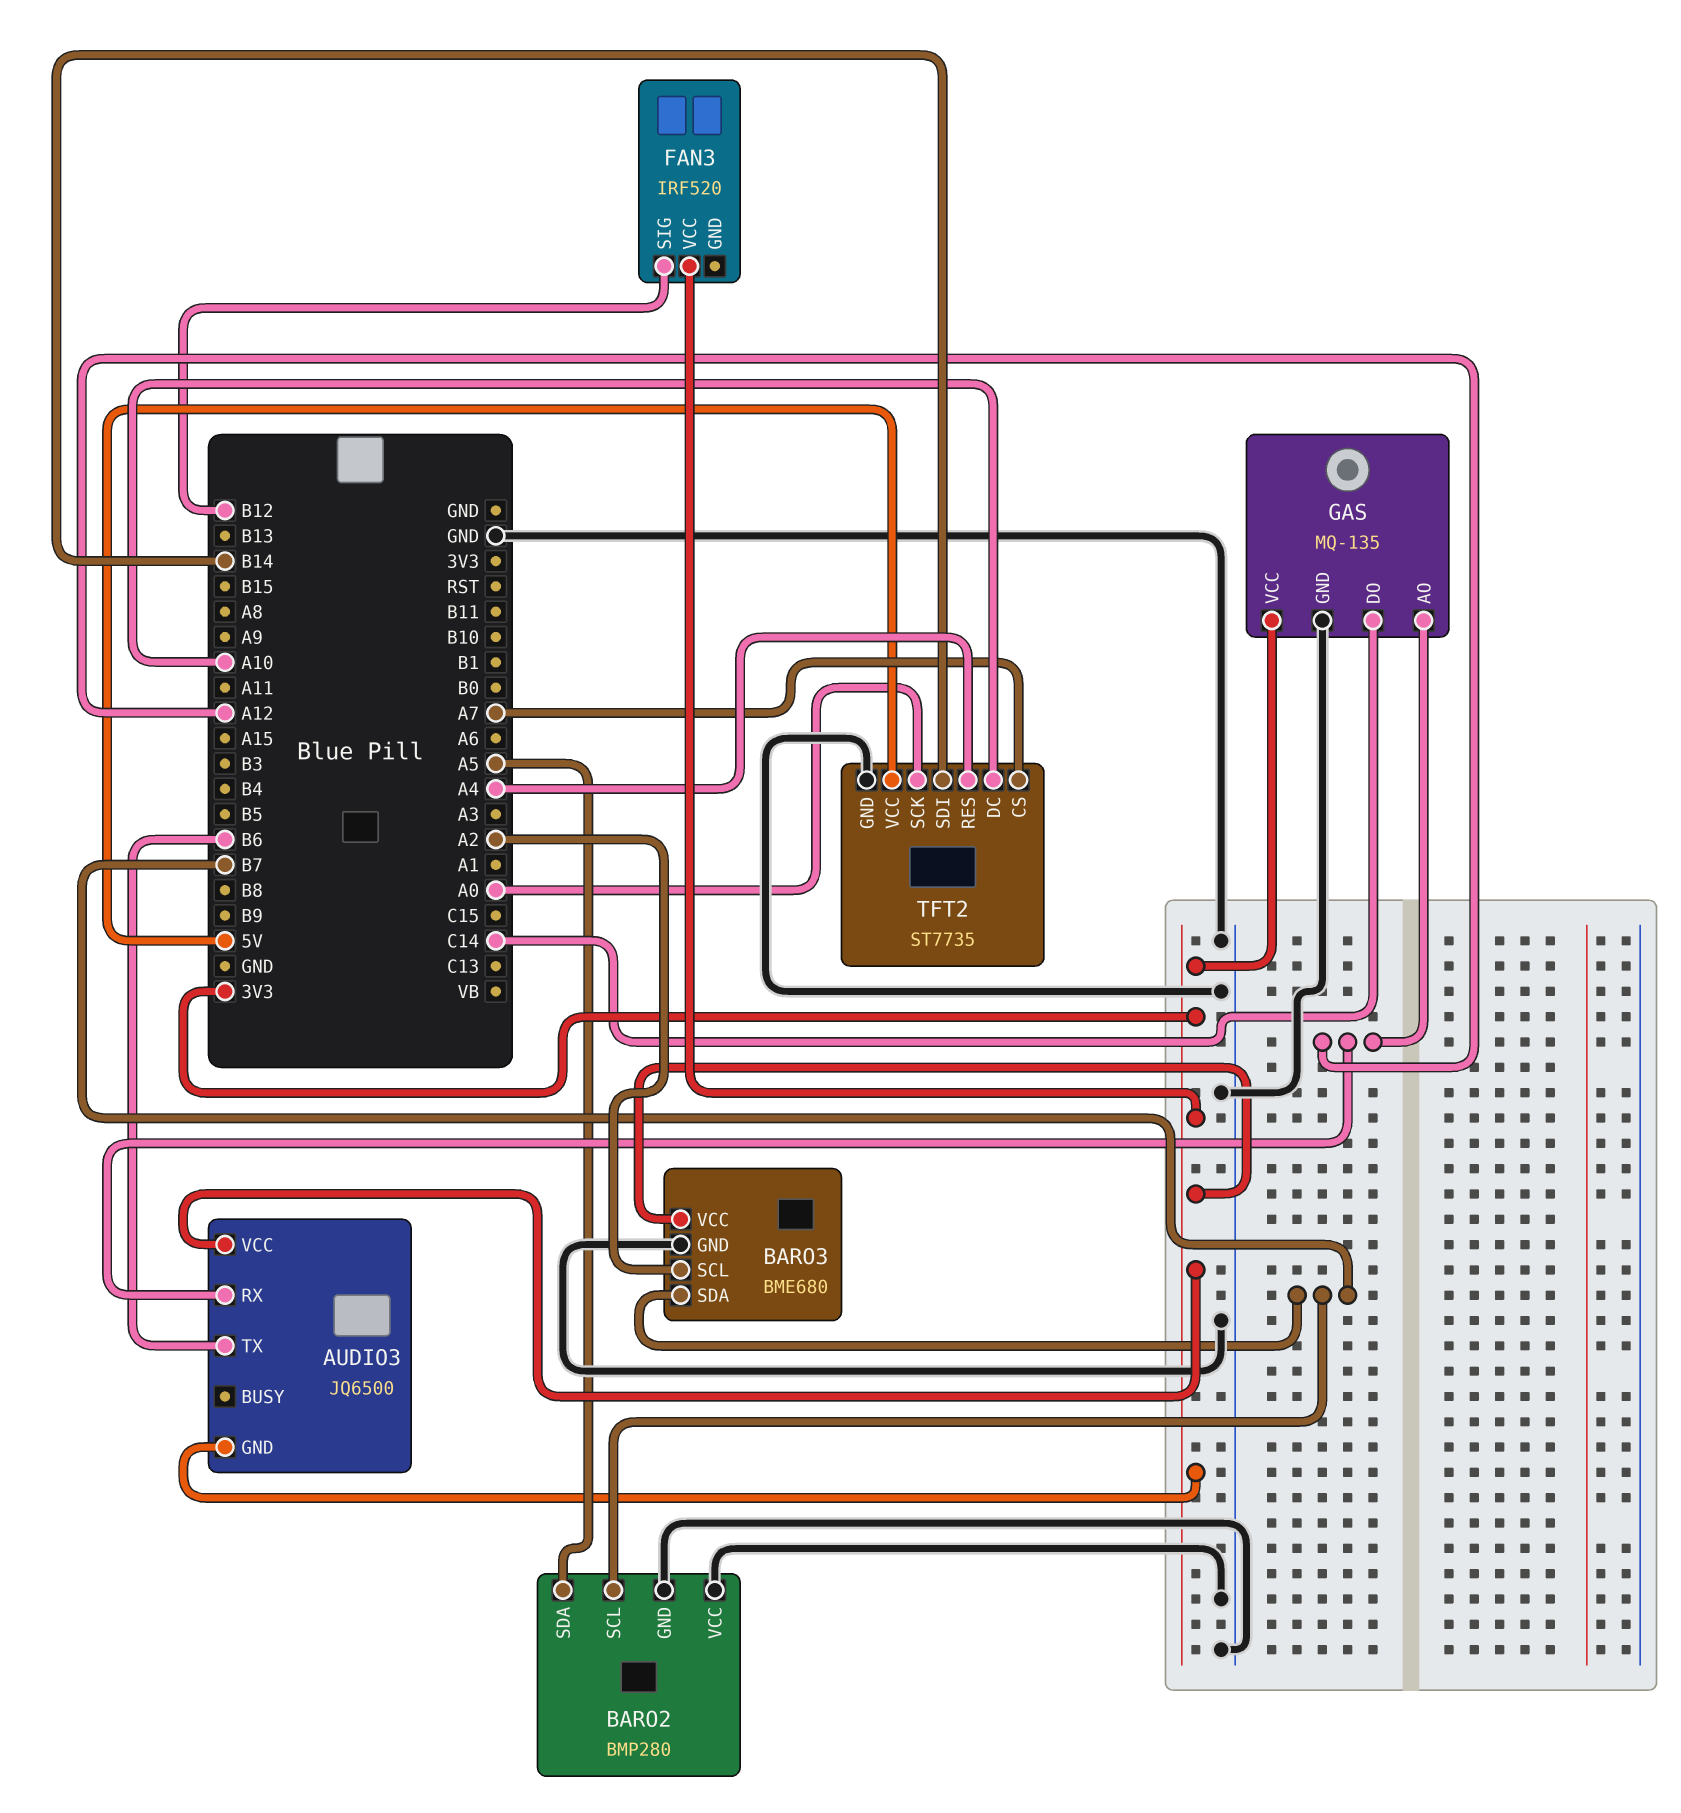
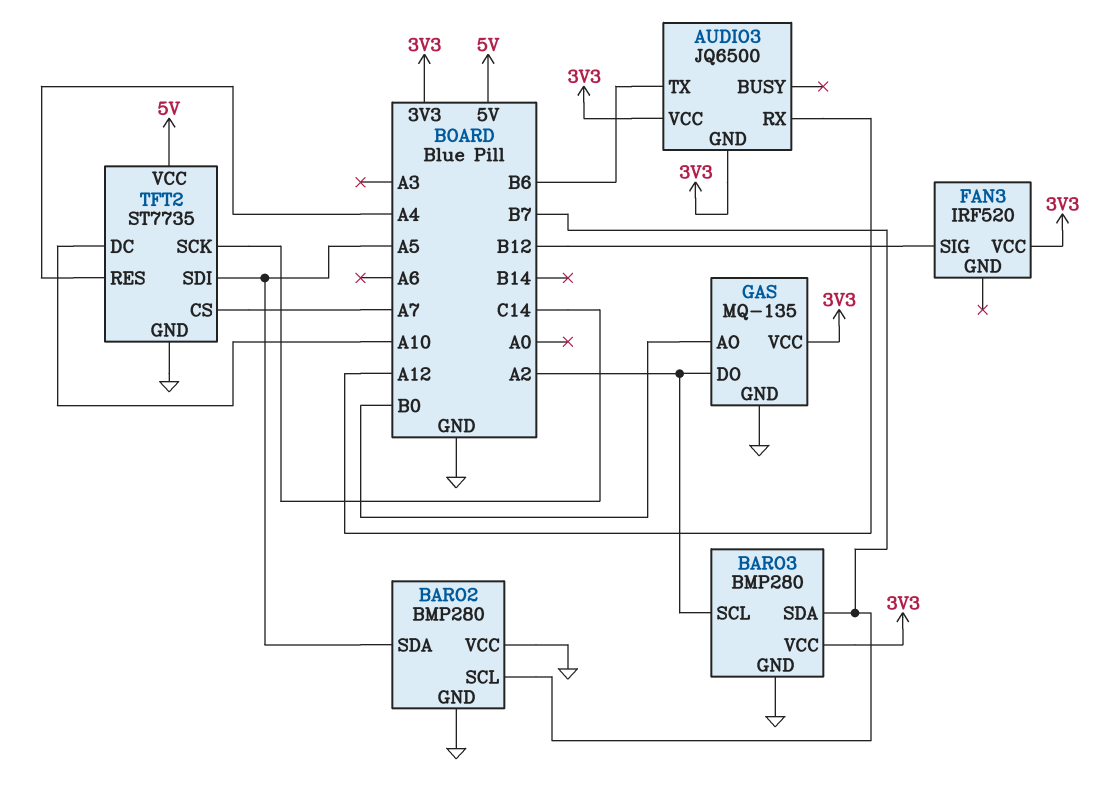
BARO3: BME680 -> BMP280
GAS pin AO: A12 -> B0
GAS pin DO: C14 -> A2
TFT2 pin SCK: A0 -> C14
TFT2 pin SDI: B14 -> A5

